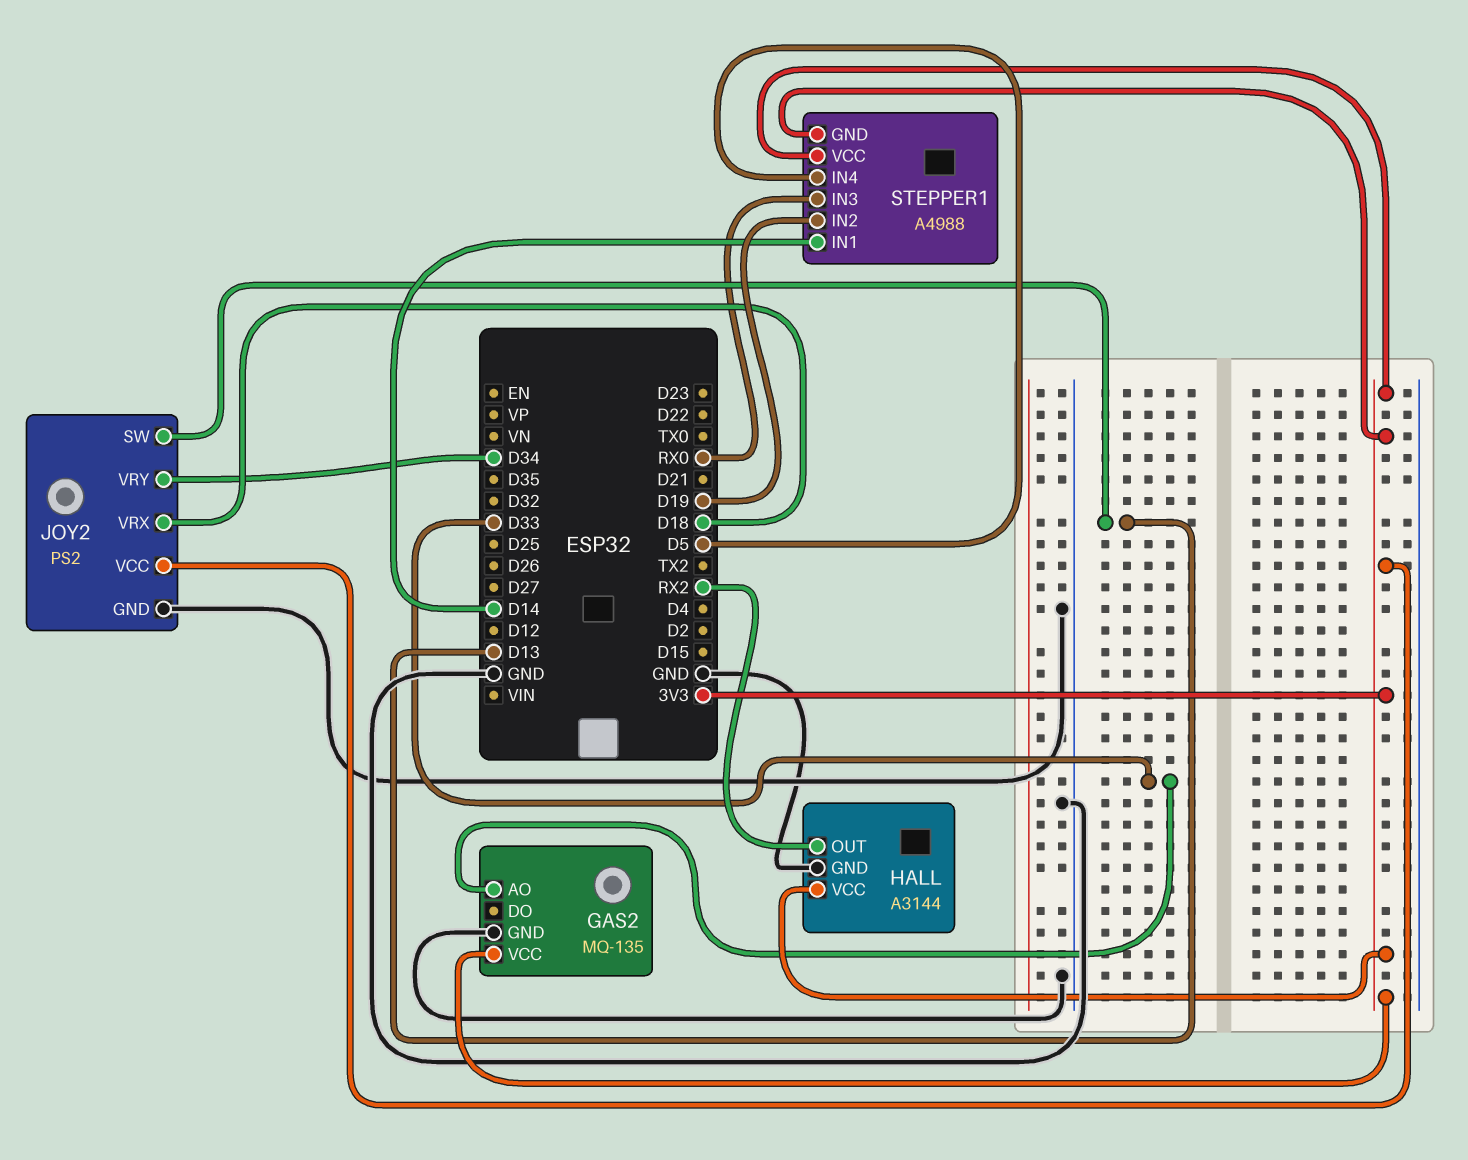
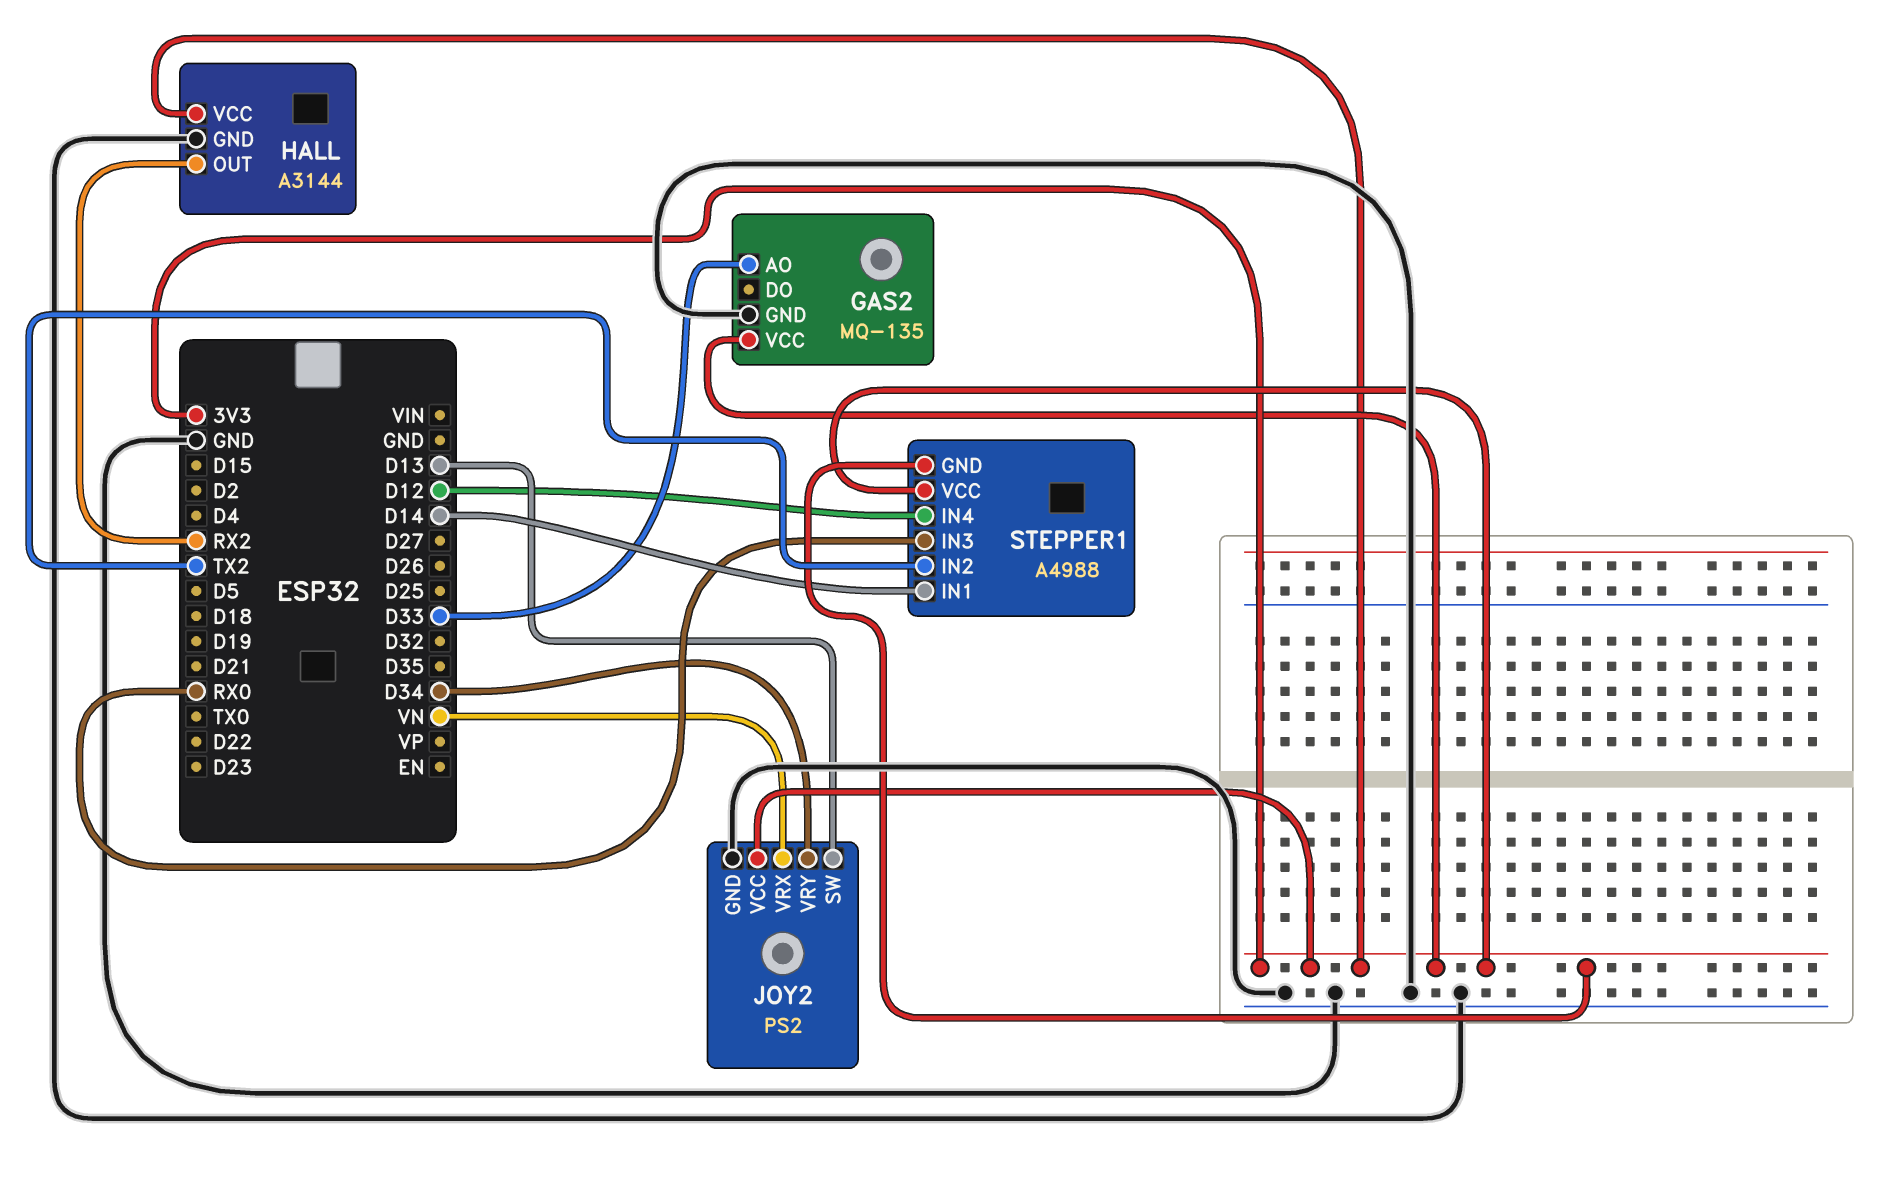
JOY2 pin VRX: D18 -> VN
STEPPER1 pin IN2: D19 -> TX2
STEPPER1 pin IN4: D5 -> D12

